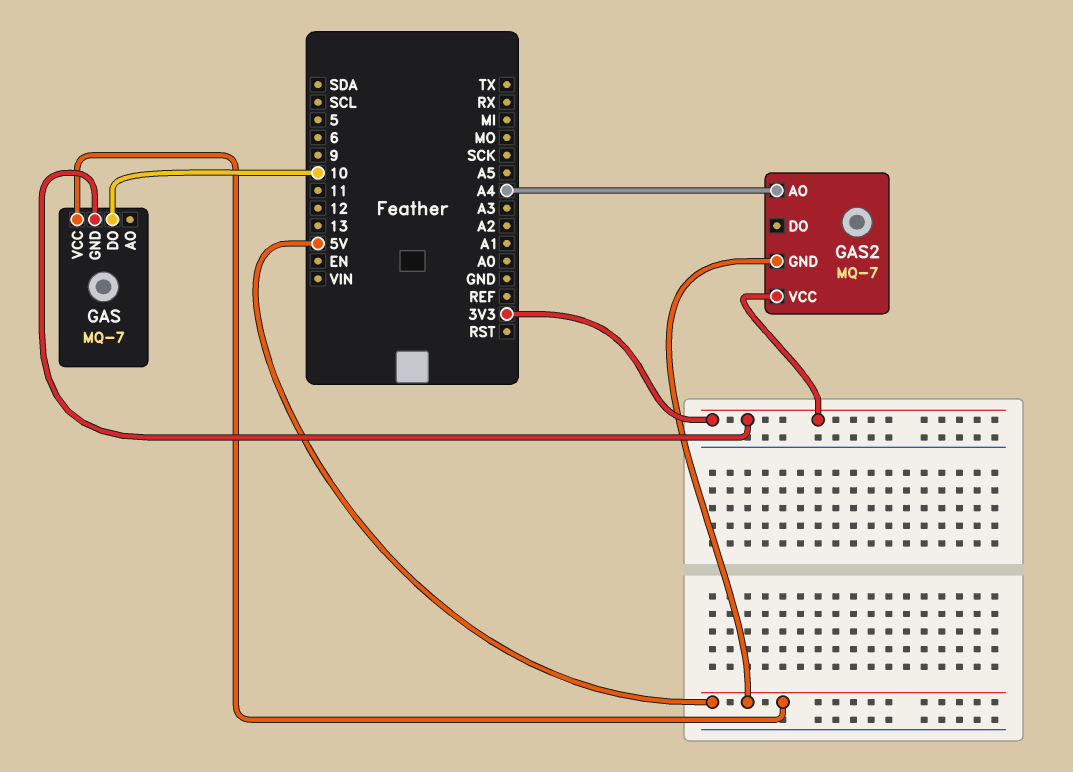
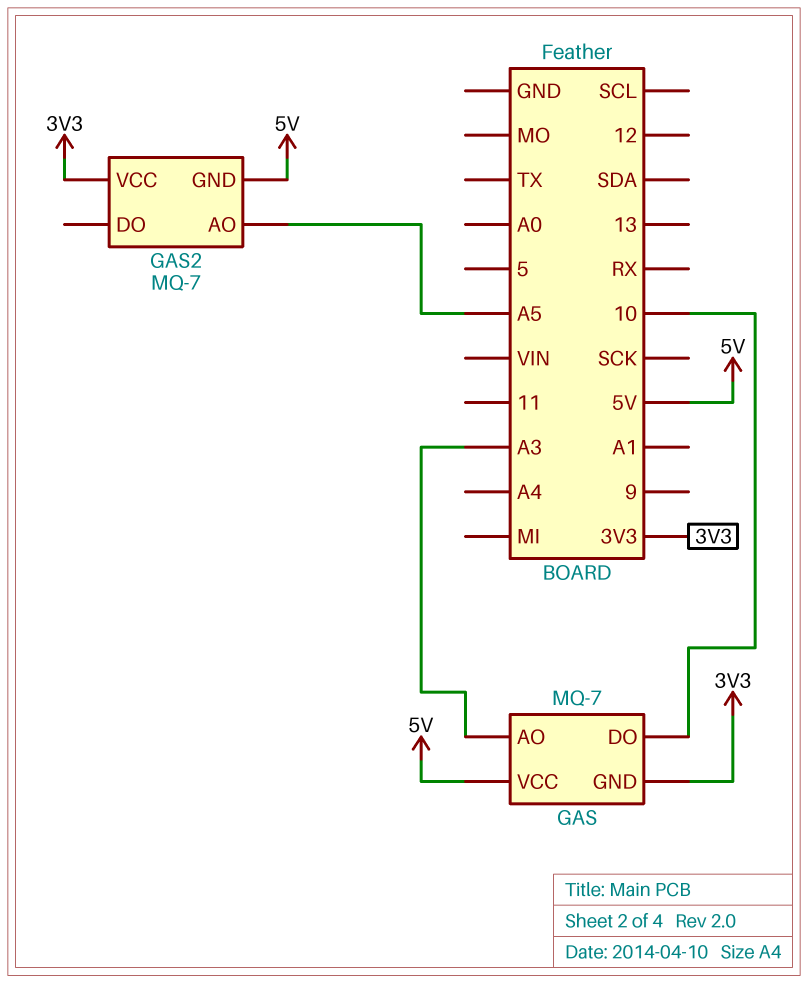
GAS pin AO: none -> A3
GAS2 pin AO: A4 -> A5

